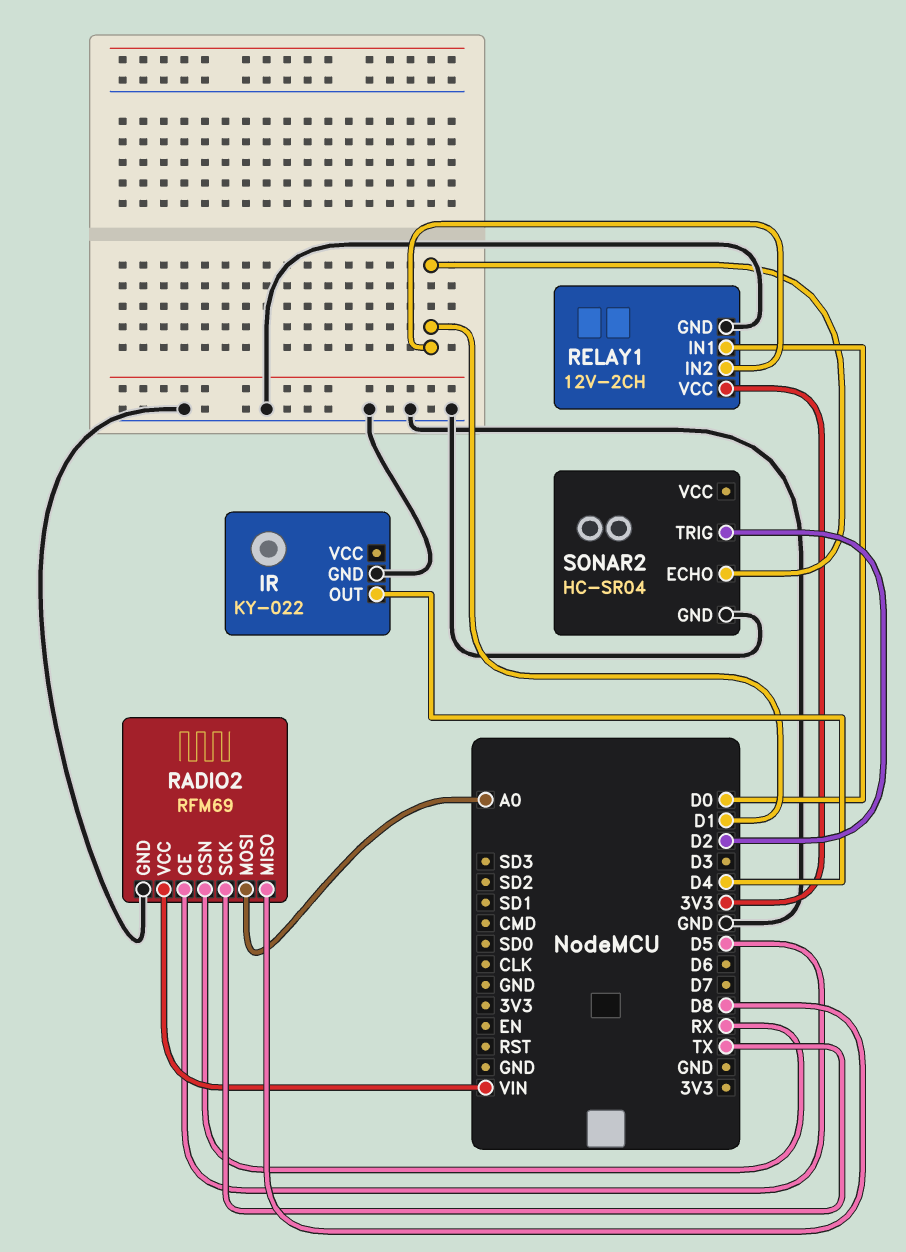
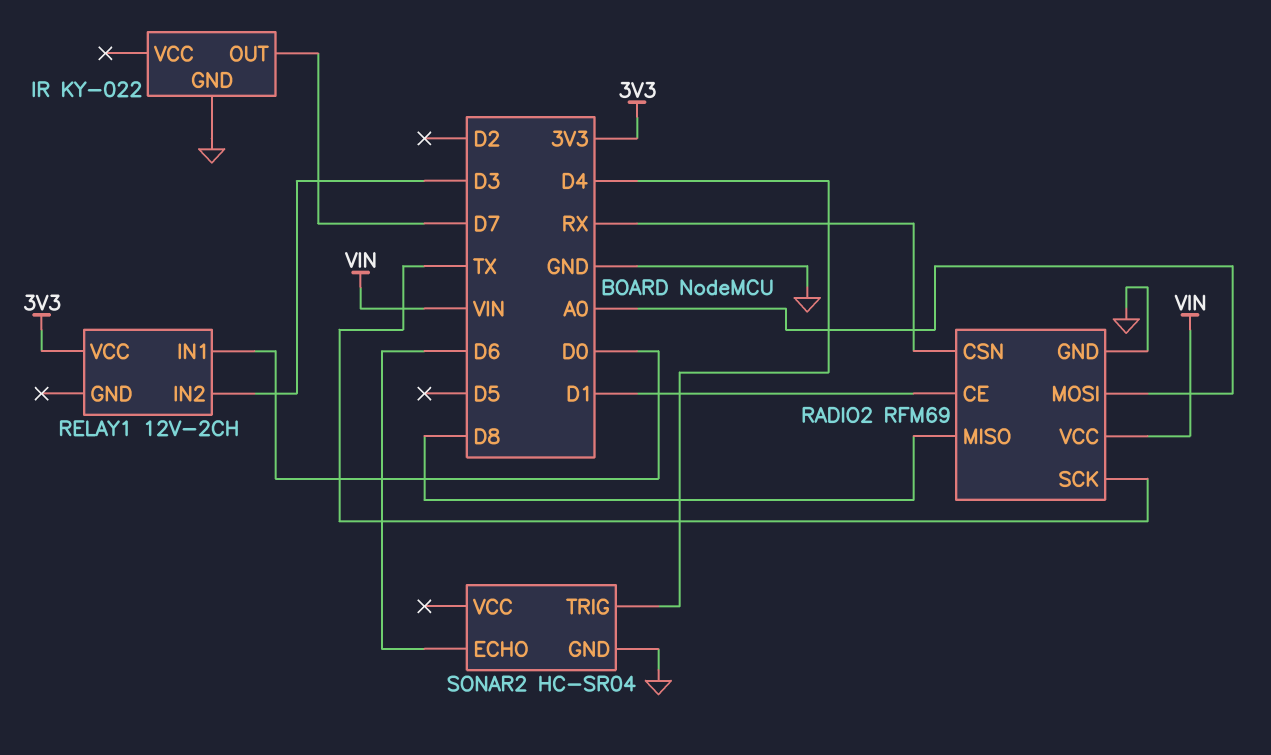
IR pin OUT: D4 -> D7
RADIO2 pin CE: D5 -> D1
RELAY1 pin GND: GND -> none
RELAY1 pin IN2: D1 -> D3
SONAR2 pin ECHO: D1 -> D6
SONAR2 pin TRIG: D2 -> D4

